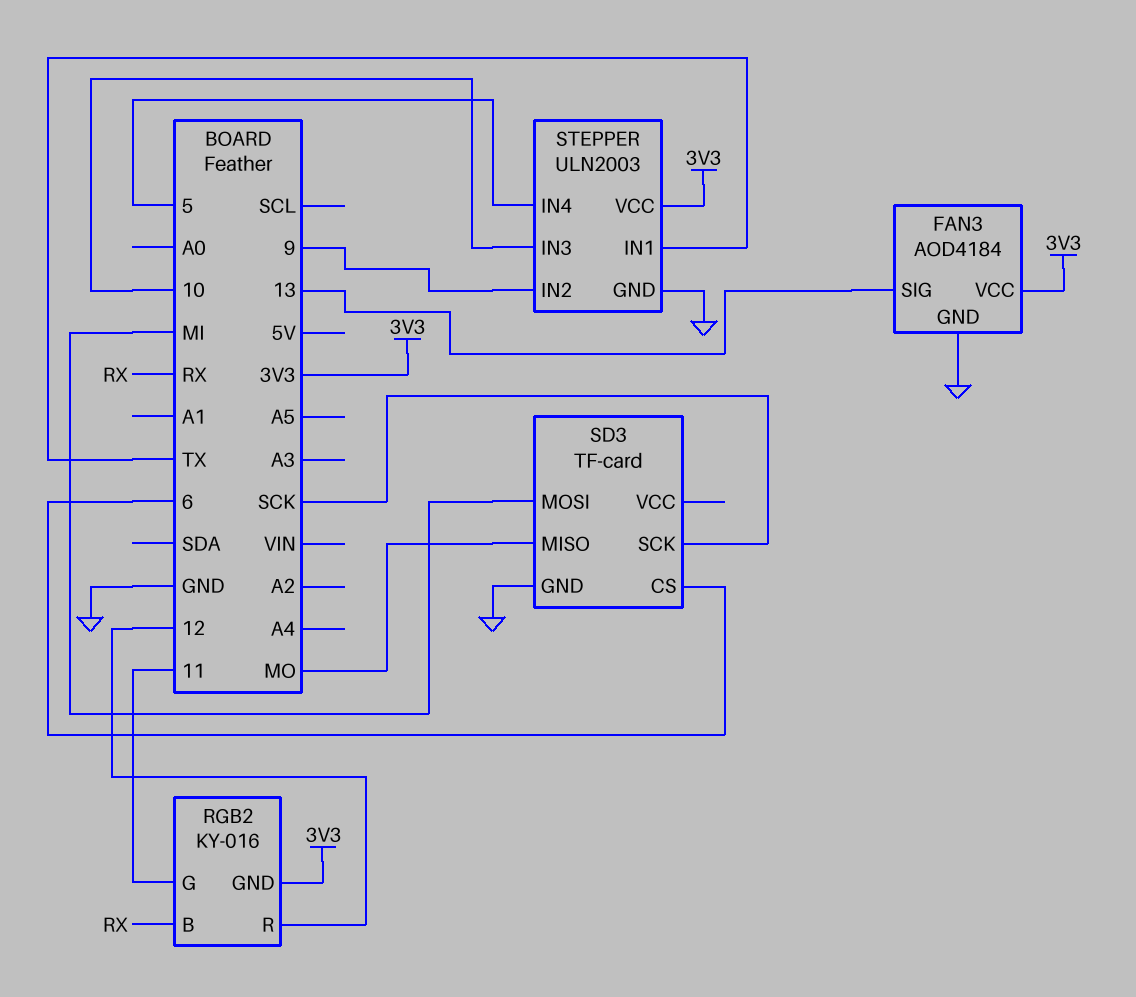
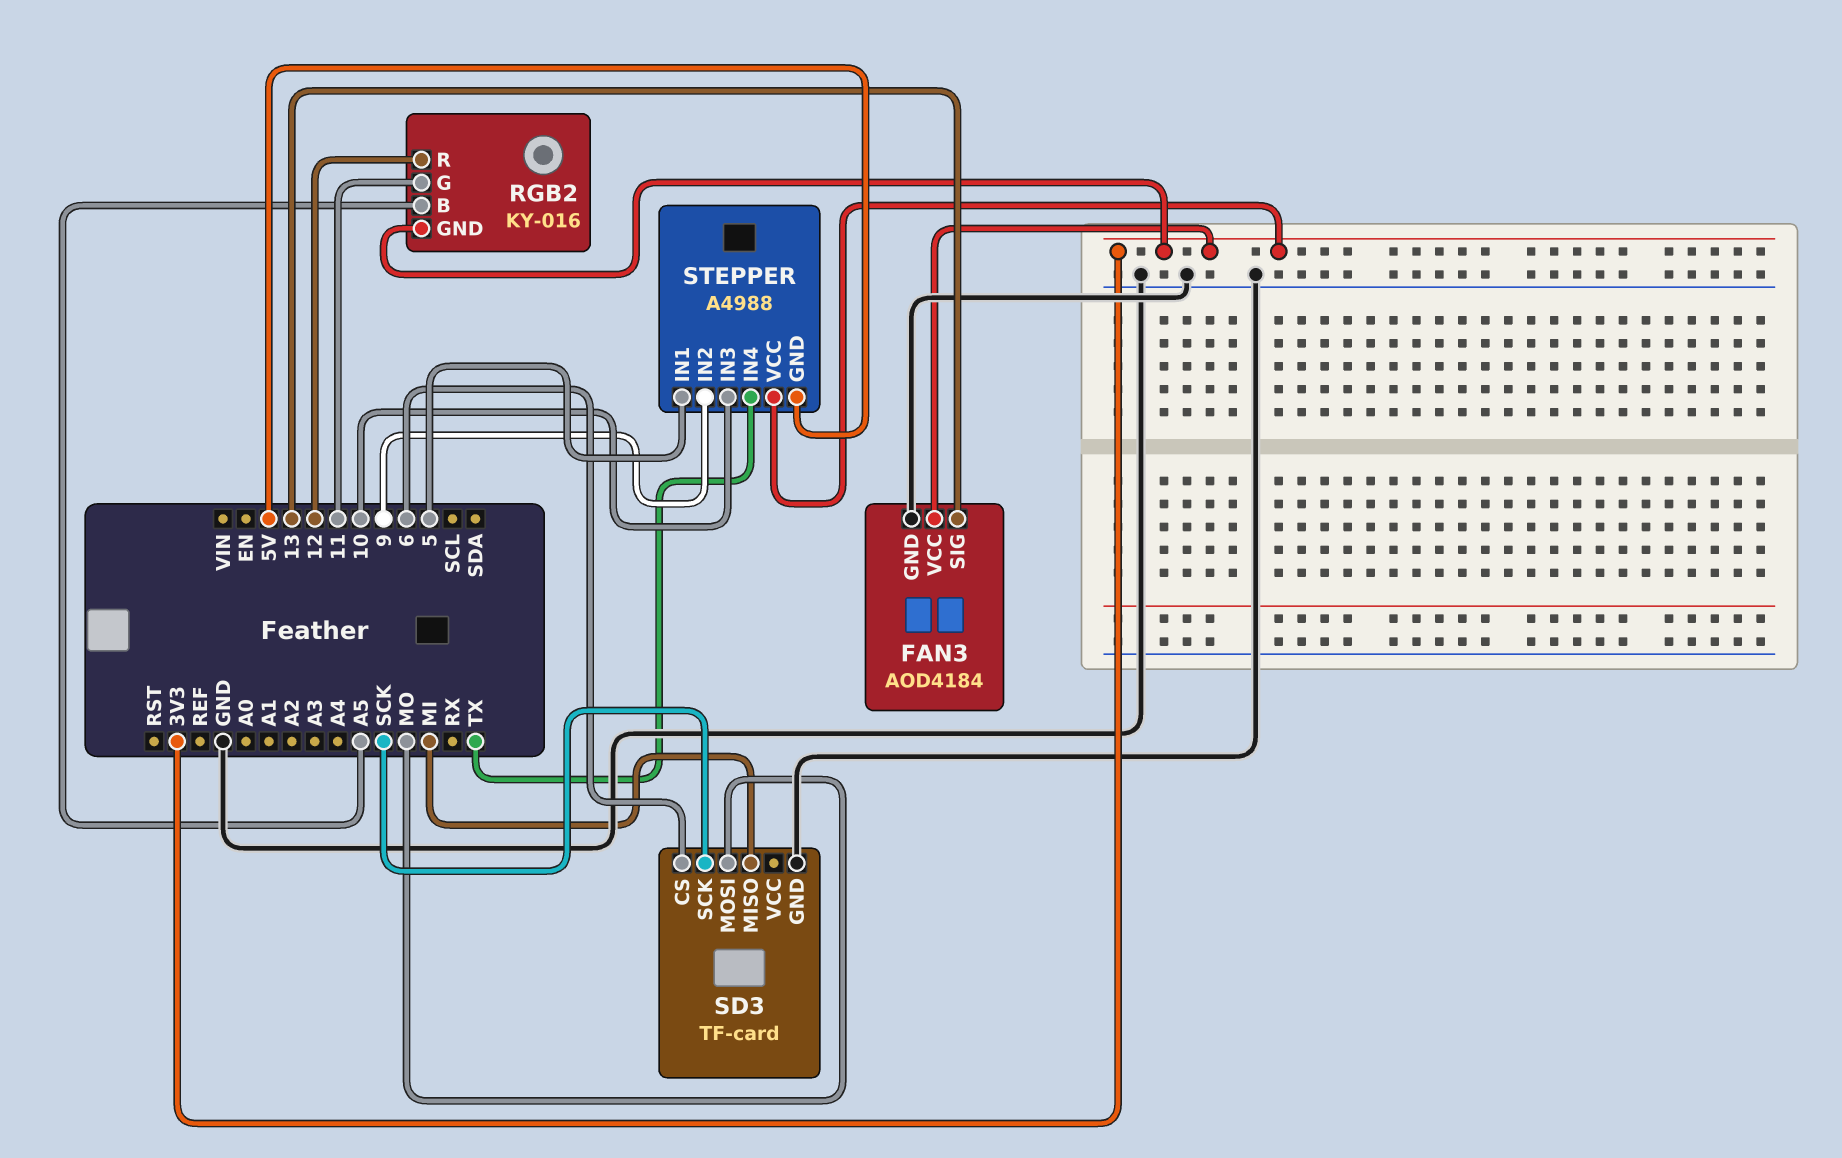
RGB2 pin B: RX -> A5
SD3 pin MISO: MO -> MI
SD3 pin MOSI: MI -> MO
STEPPER: ULN2003 -> A4988
STEPPER pin GND: GND -> 5V
STEPPER pin IN1: TX -> 5
STEPPER pin IN4: 5 -> TX

